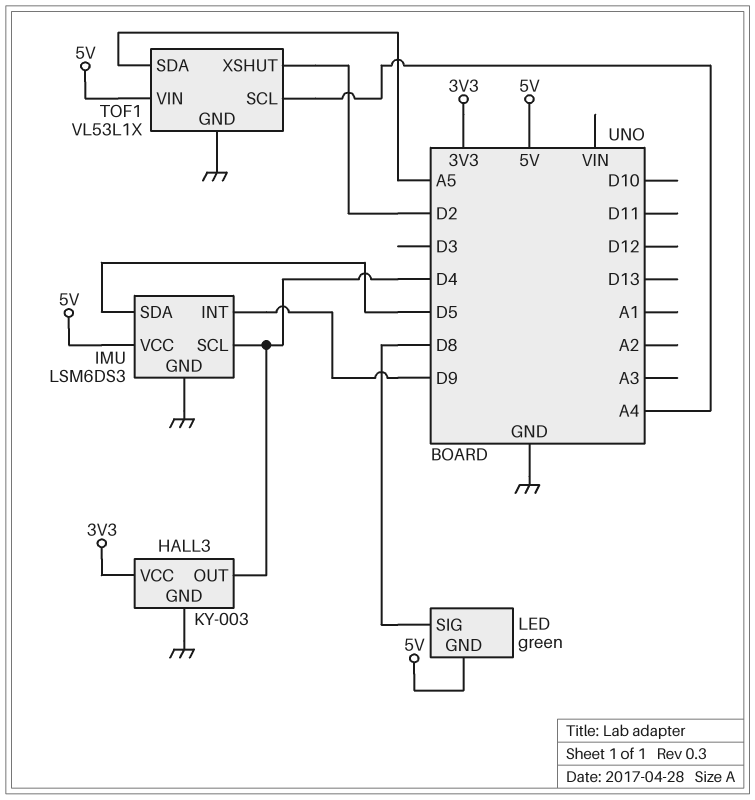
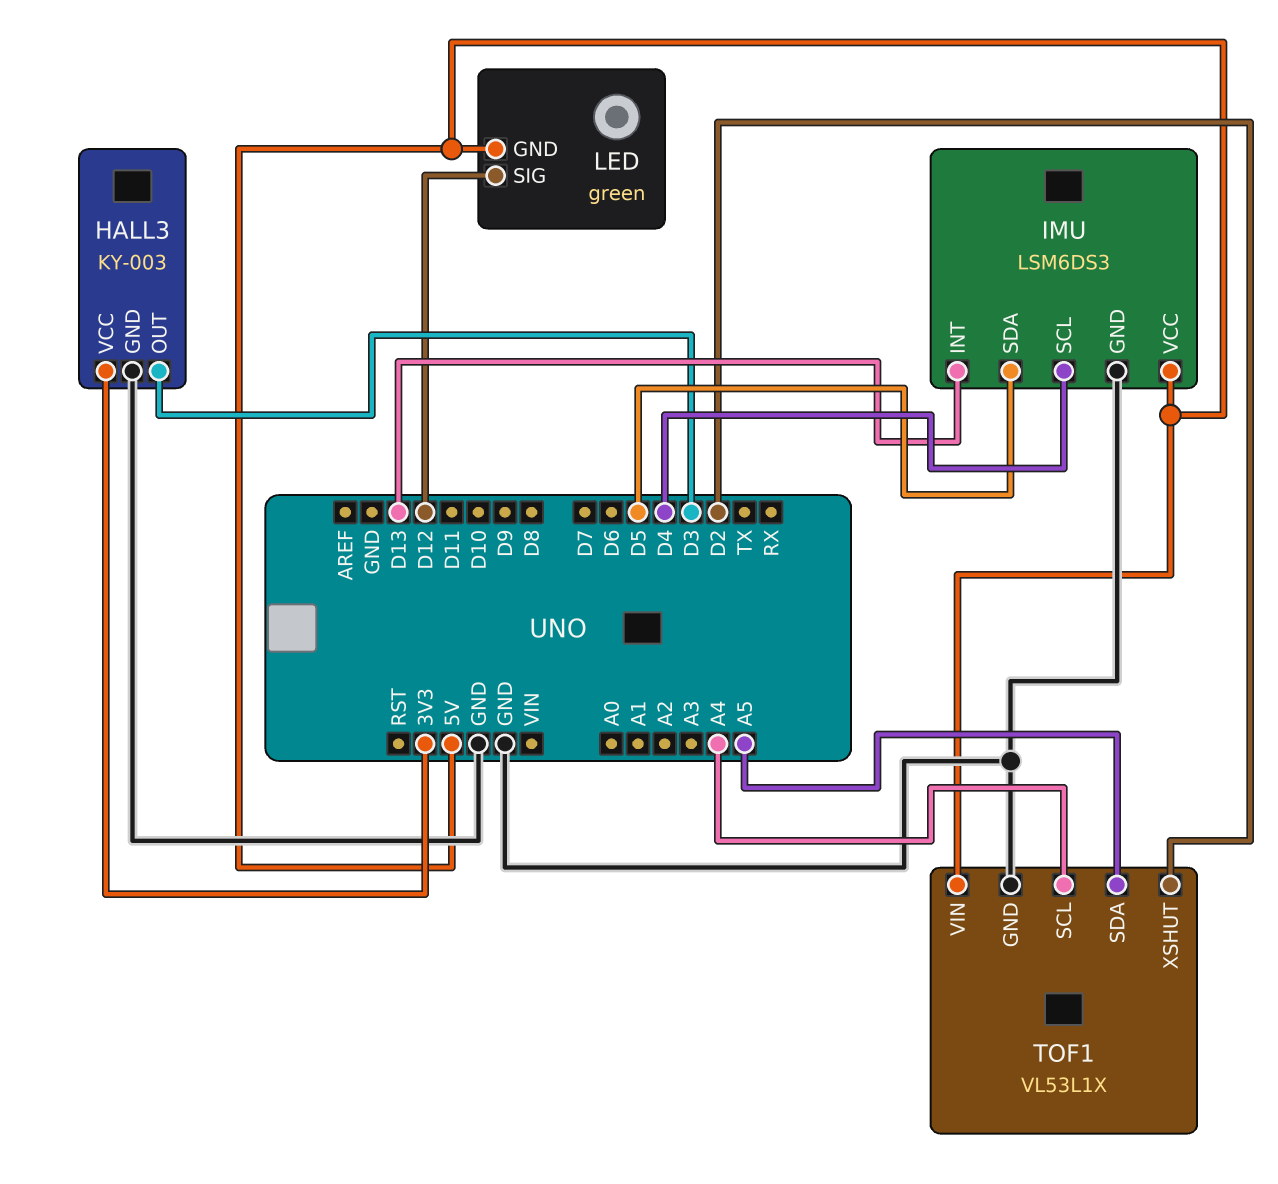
HALL3 pin OUT: D4 -> D3
IMU pin INT: D9 -> D13
LED pin SIG: D8 -> D12

